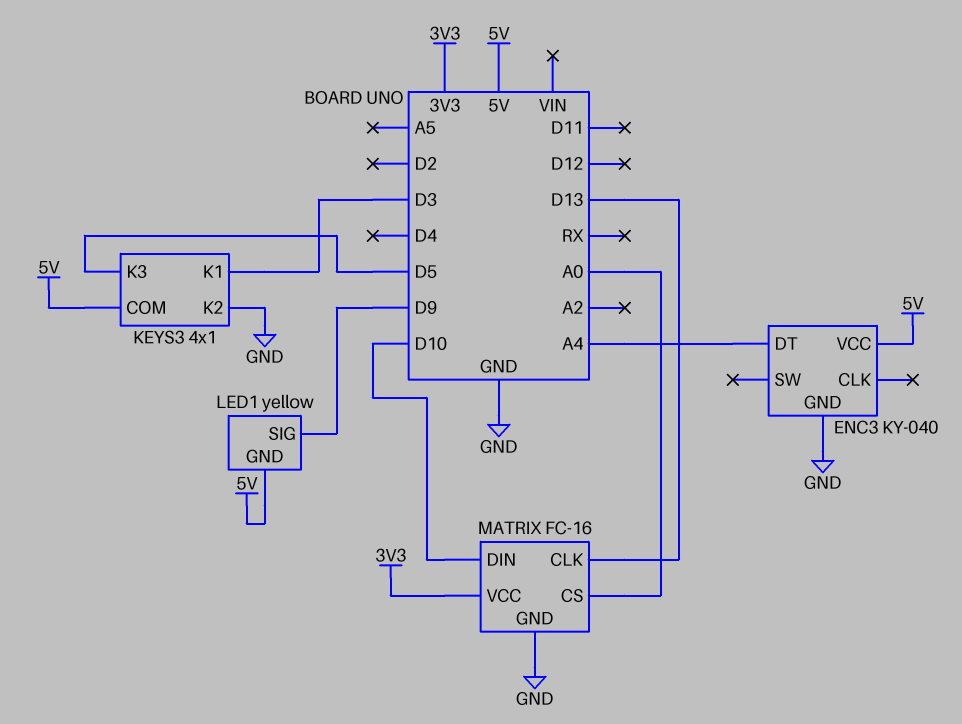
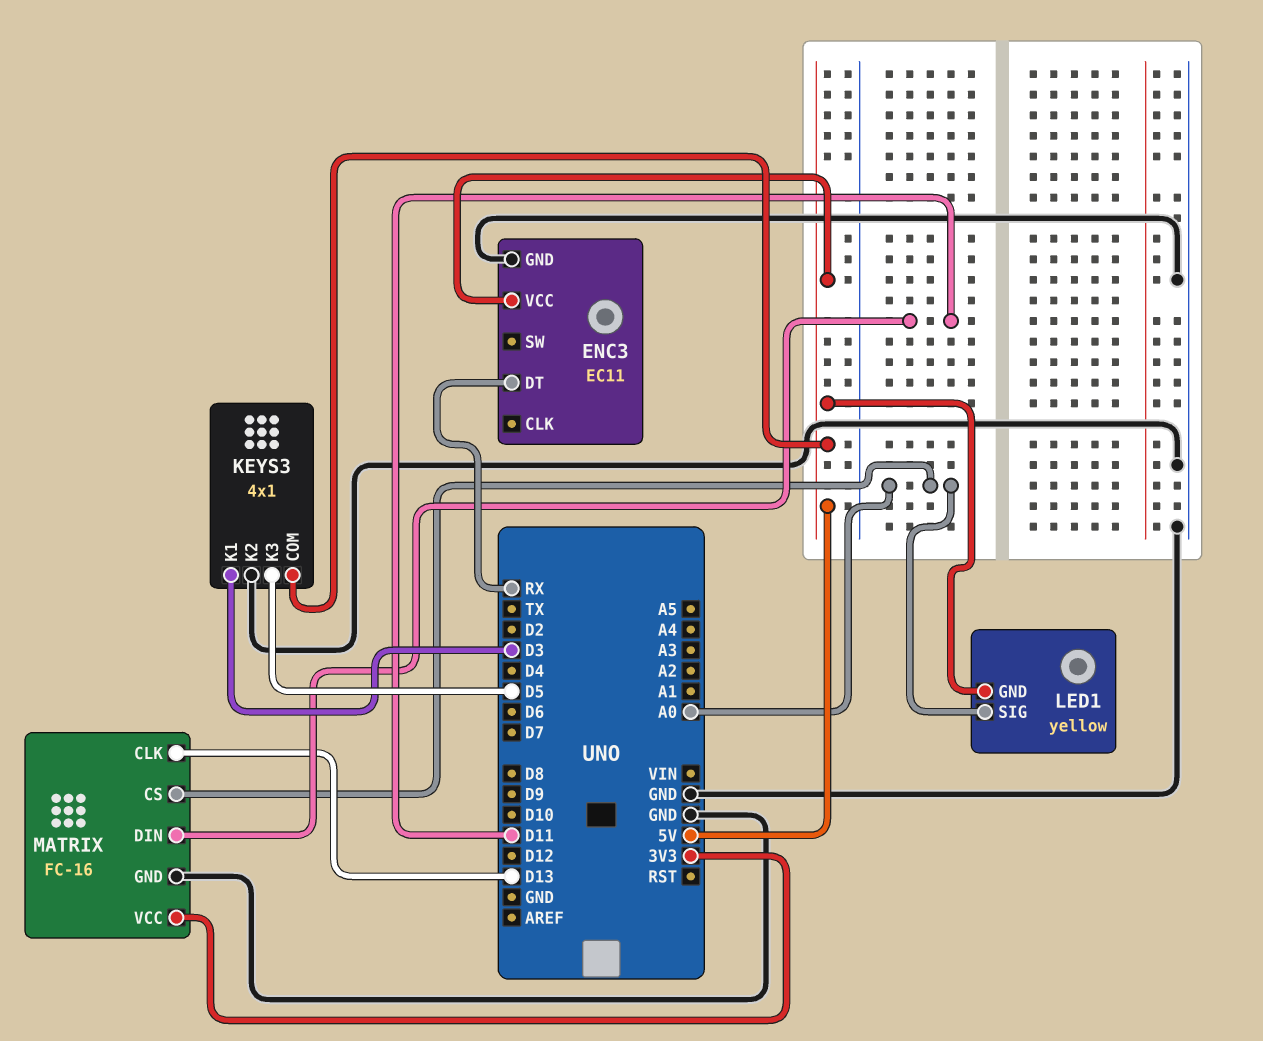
ENC3: KY-040 -> EC11
ENC3 pin DT: A4 -> RX
LED1 pin SIG: D9 -> A0
MATRIX pin DIN: D10 -> D11

